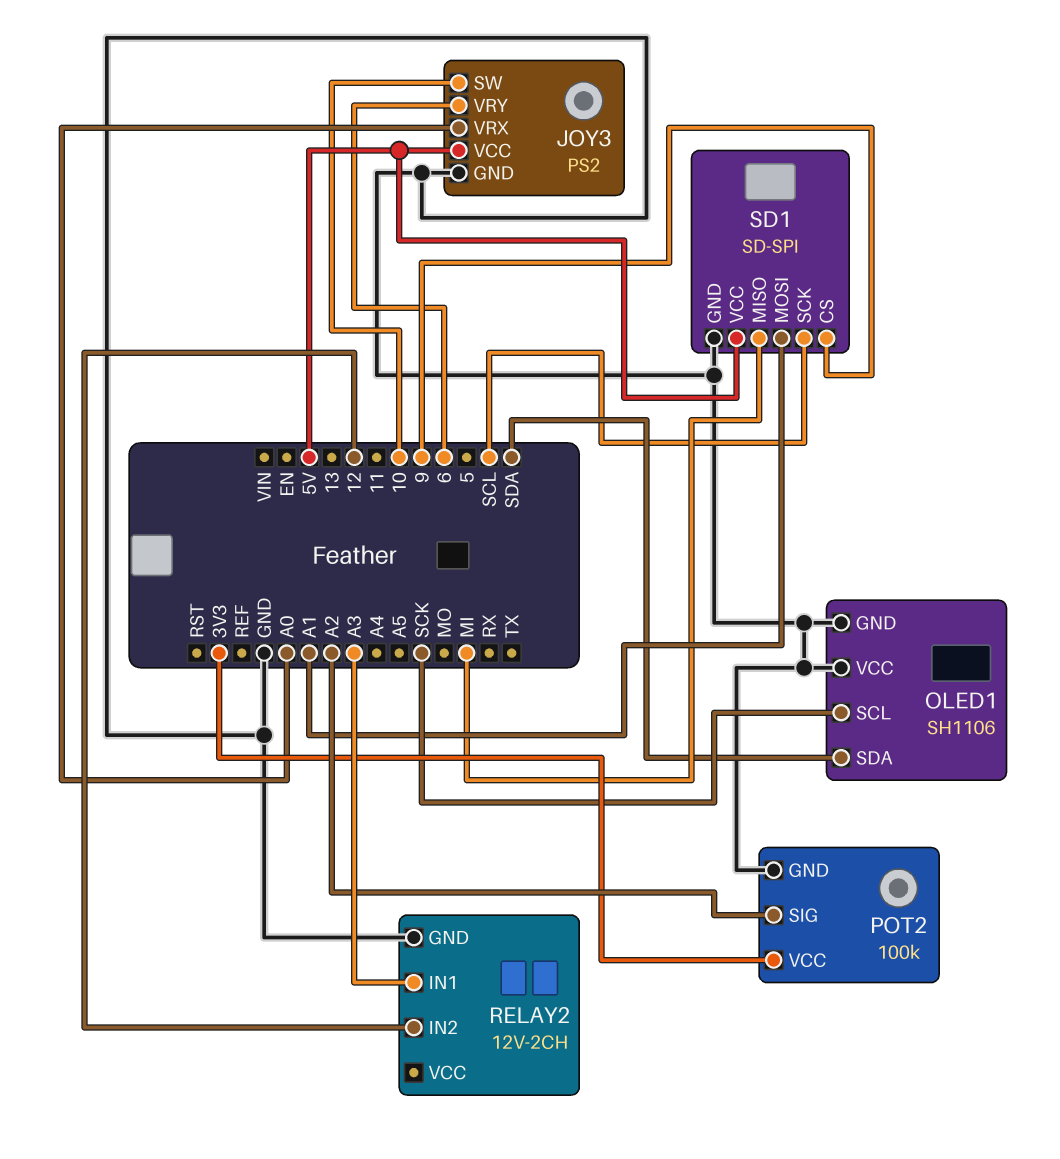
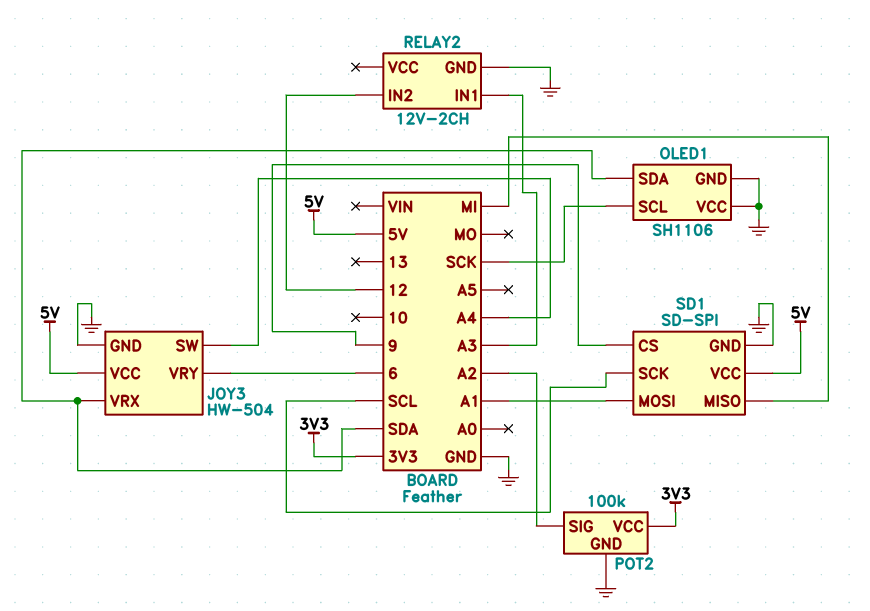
JOY3: PS2 -> HW-504
JOY3 pin SW: 10 -> A4
JOY3 pin VRX: A0 -> SDA

